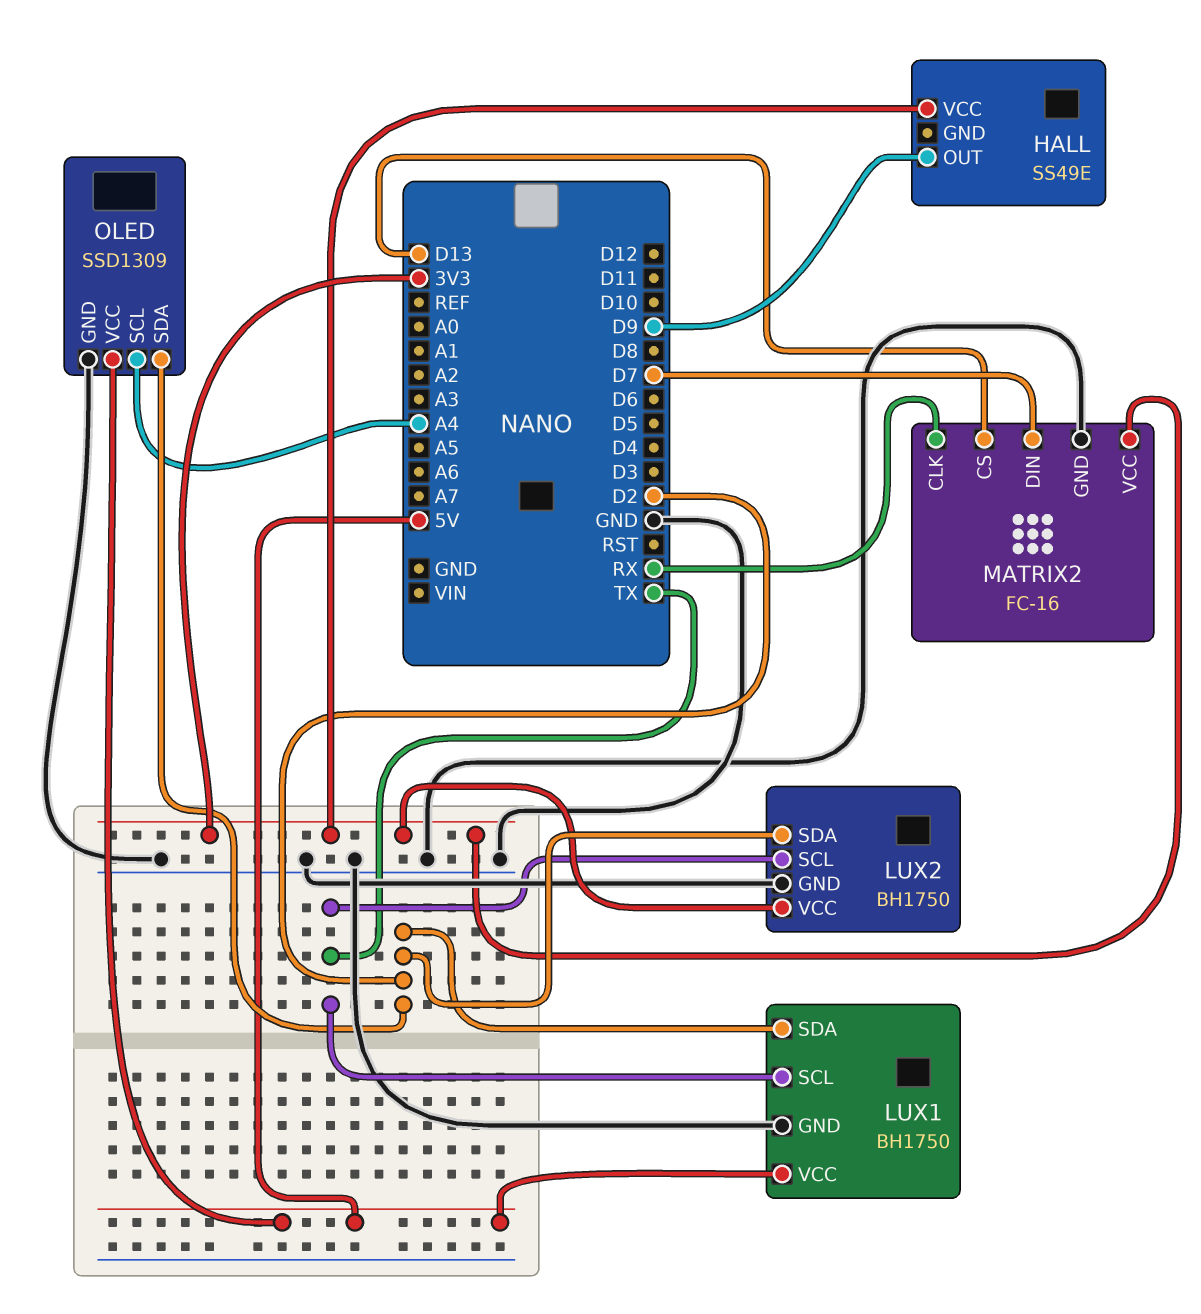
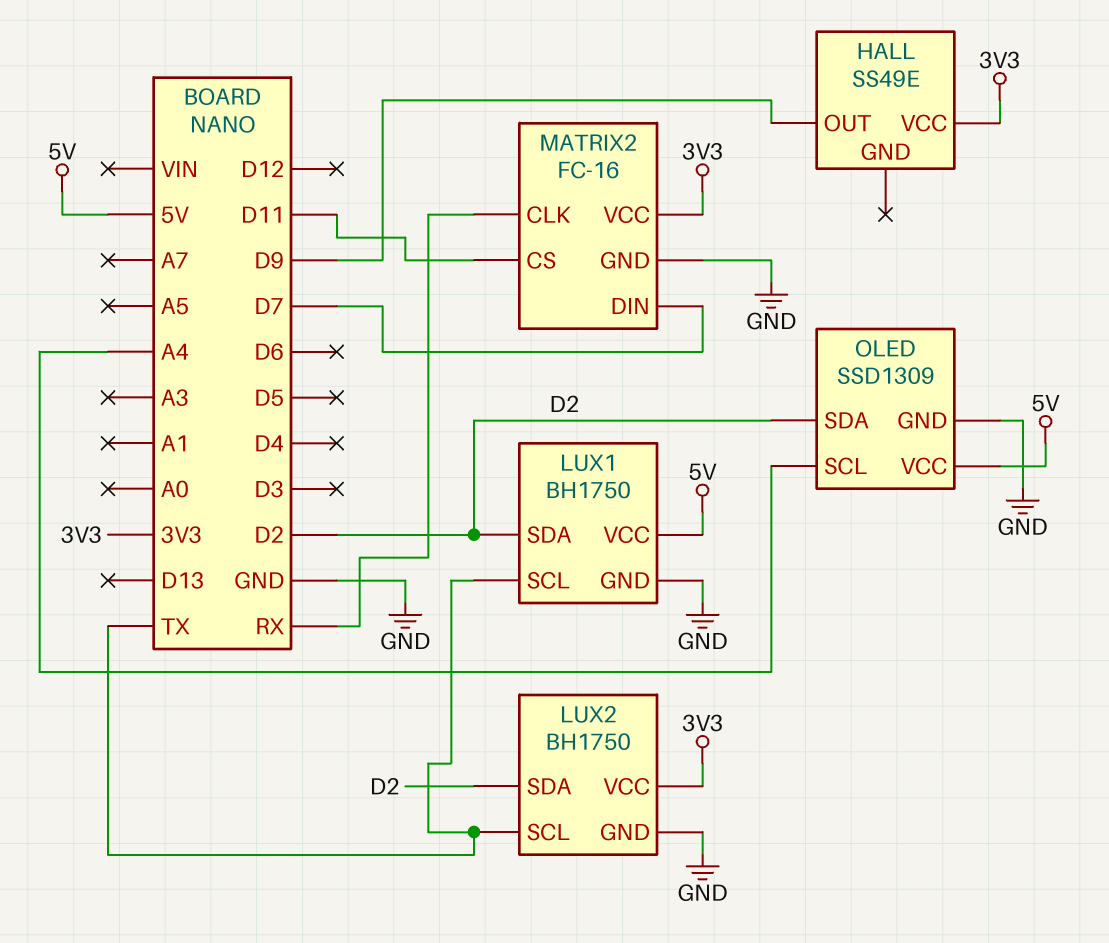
MATRIX2 pin CS: D13 -> D11

